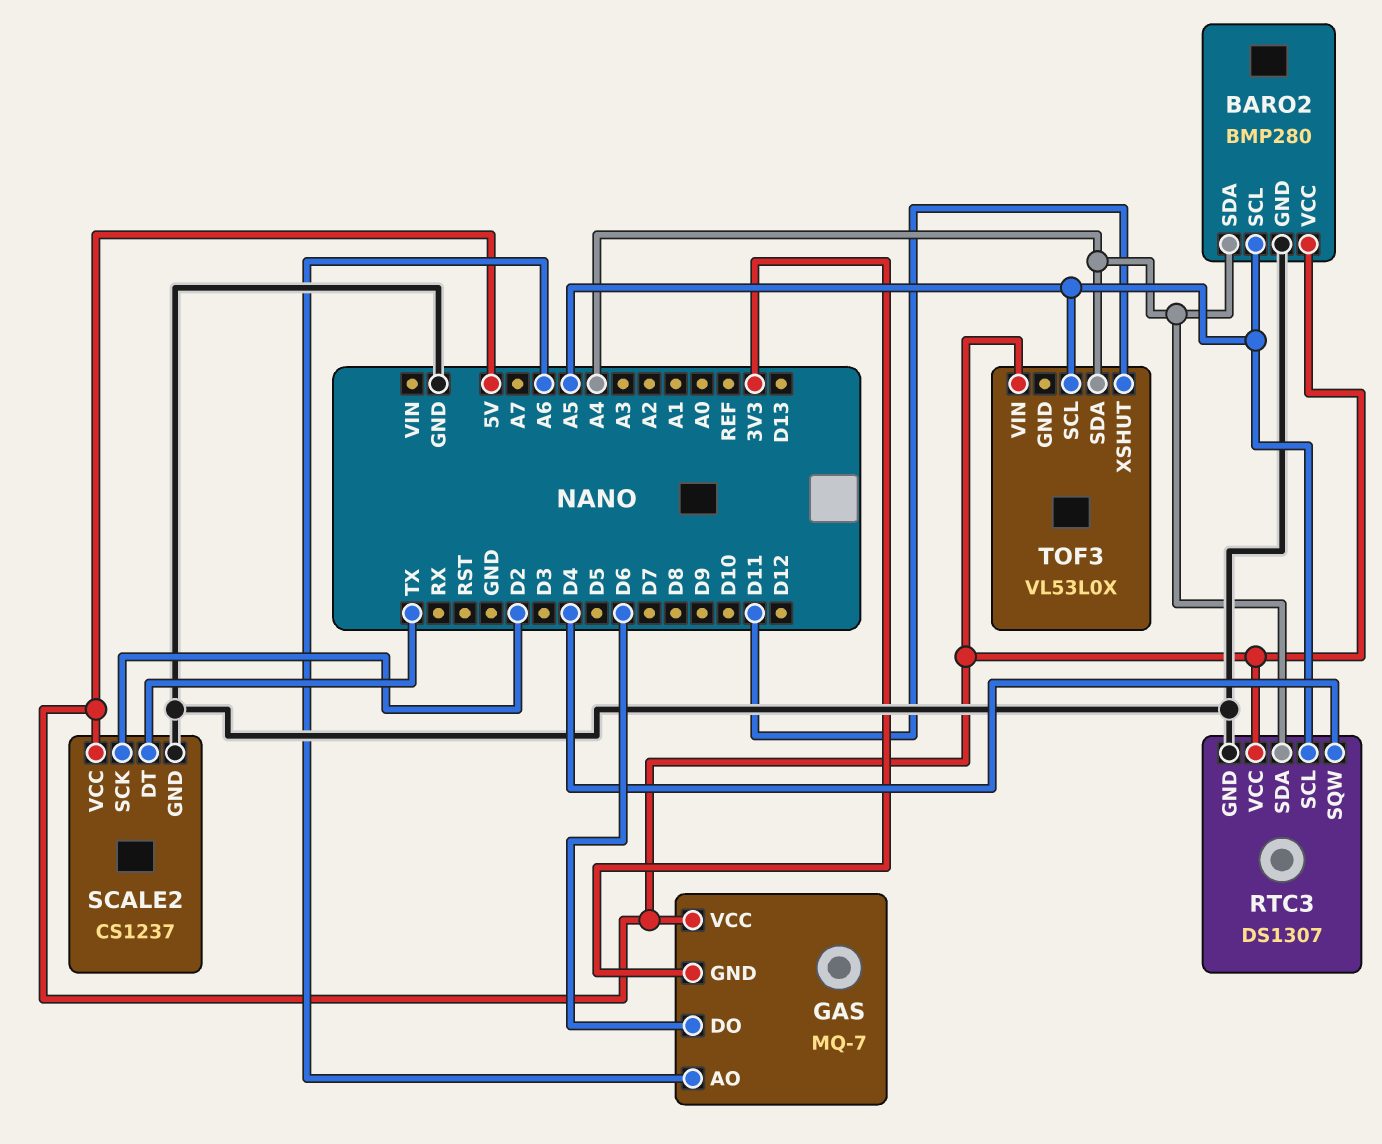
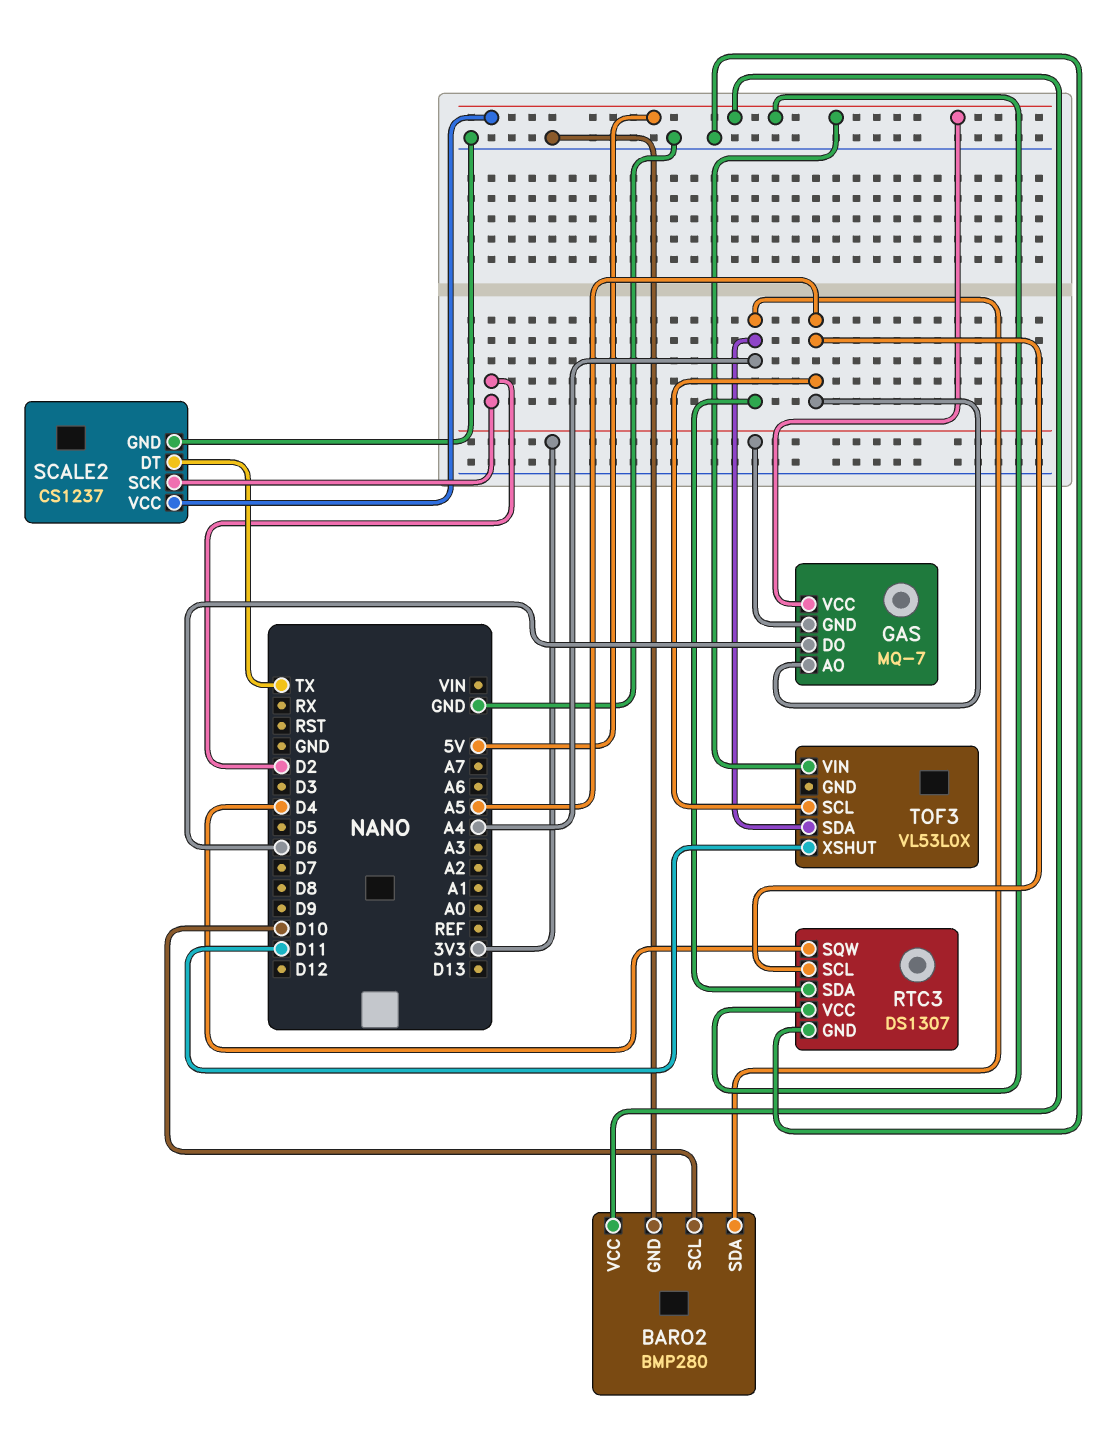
BARO2 pin SCL: A5 -> D10
GAS pin AO: A6 -> A5

